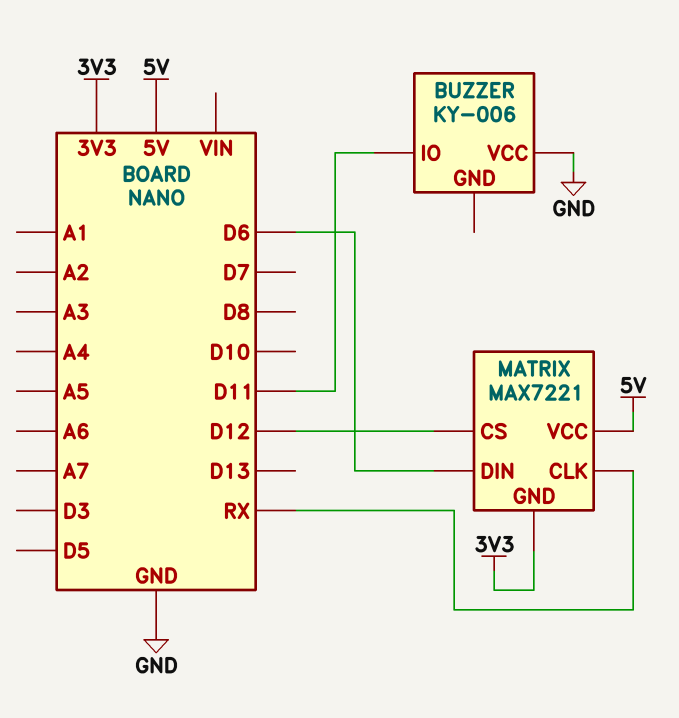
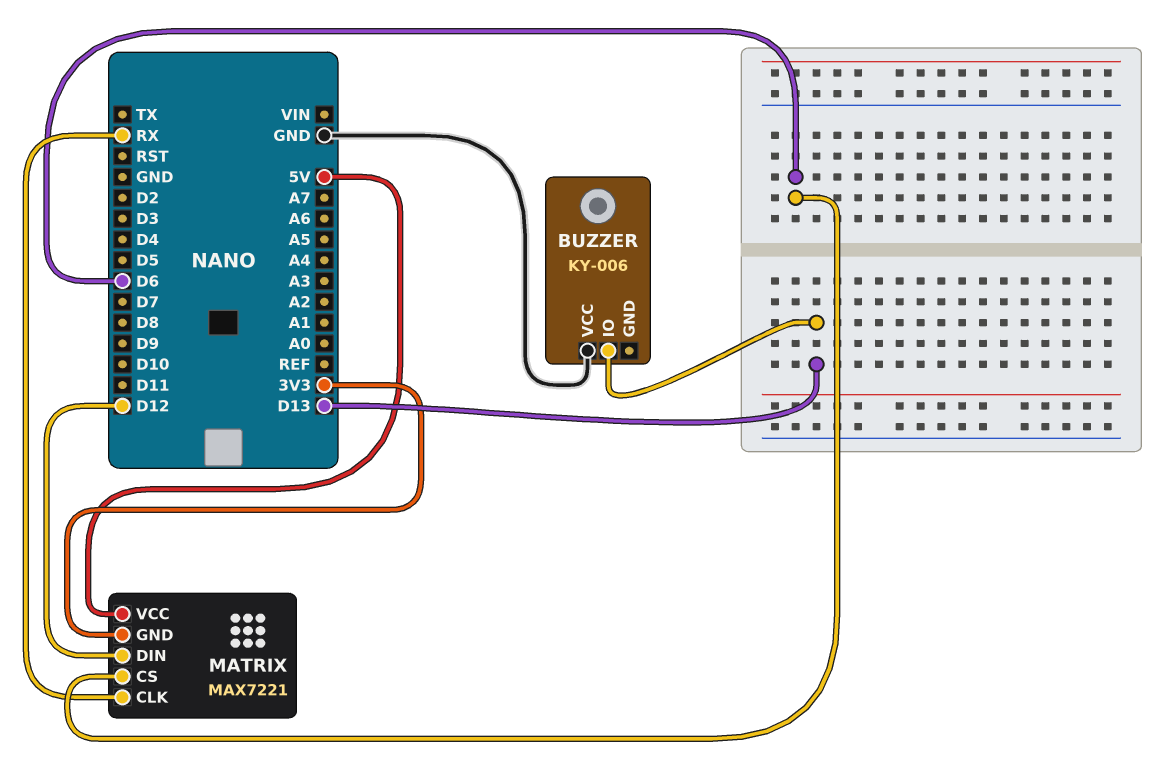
BUZZER pin IO: D11 -> D13
MATRIX pin CS: D12 -> D6
MATRIX pin DIN: D6 -> D12

